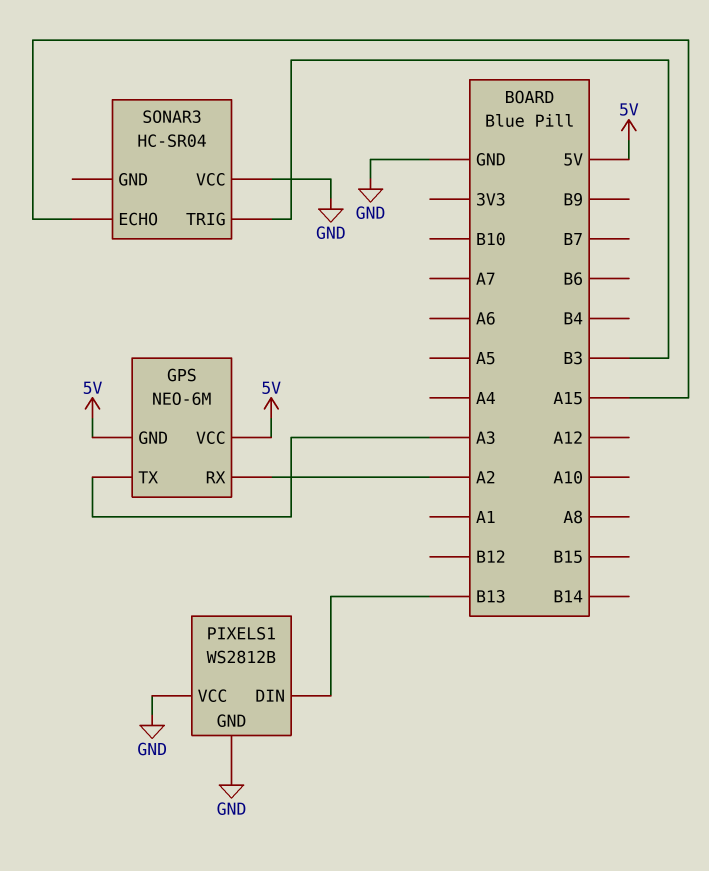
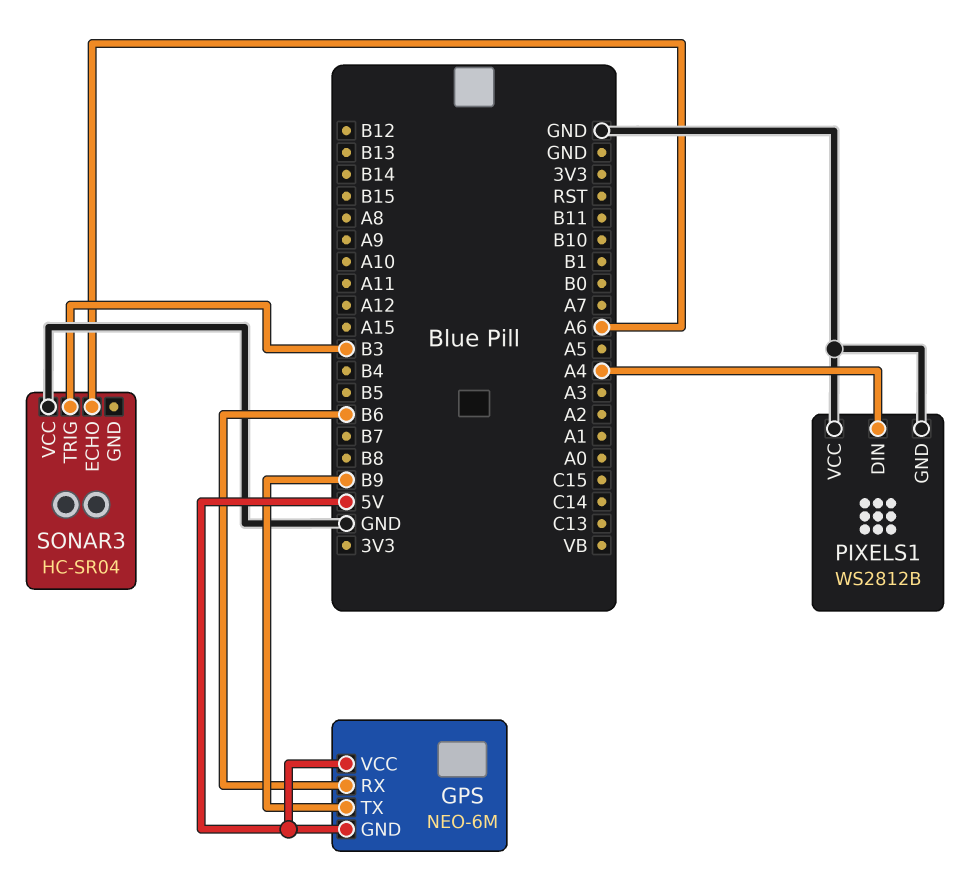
GPS pin RX: A2 -> B6
GPS pin TX: A3 -> B9
PIXELS1 pin DIN: B13 -> A4
SONAR3 pin ECHO: A15 -> A6

